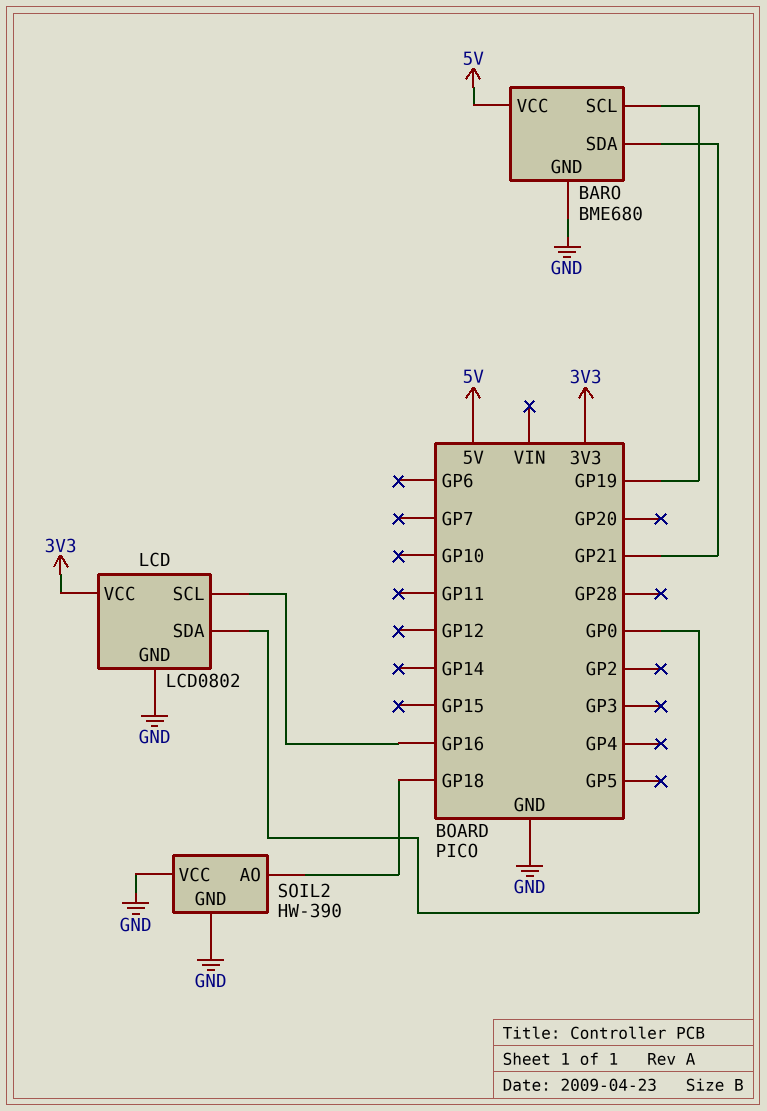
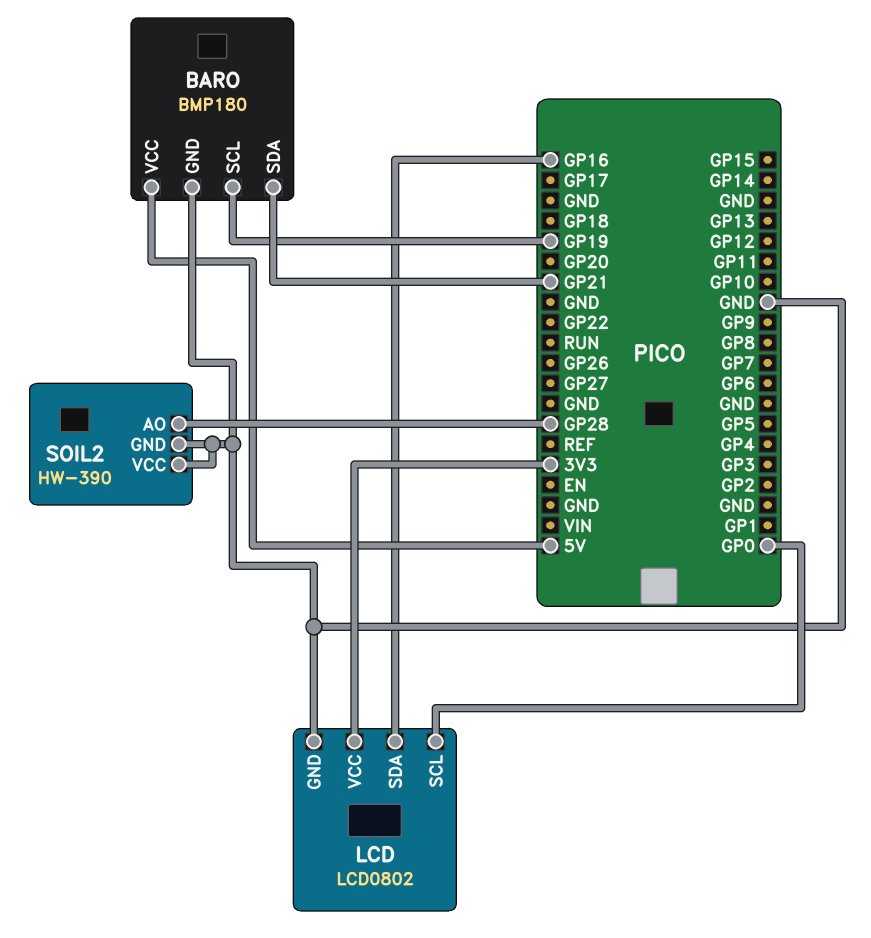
BARO: BME680 -> BMP180
LCD pin SCL: GP16 -> GP0
LCD pin SDA: GP0 -> GP16
SOIL2 pin AO: GP18 -> GP28

